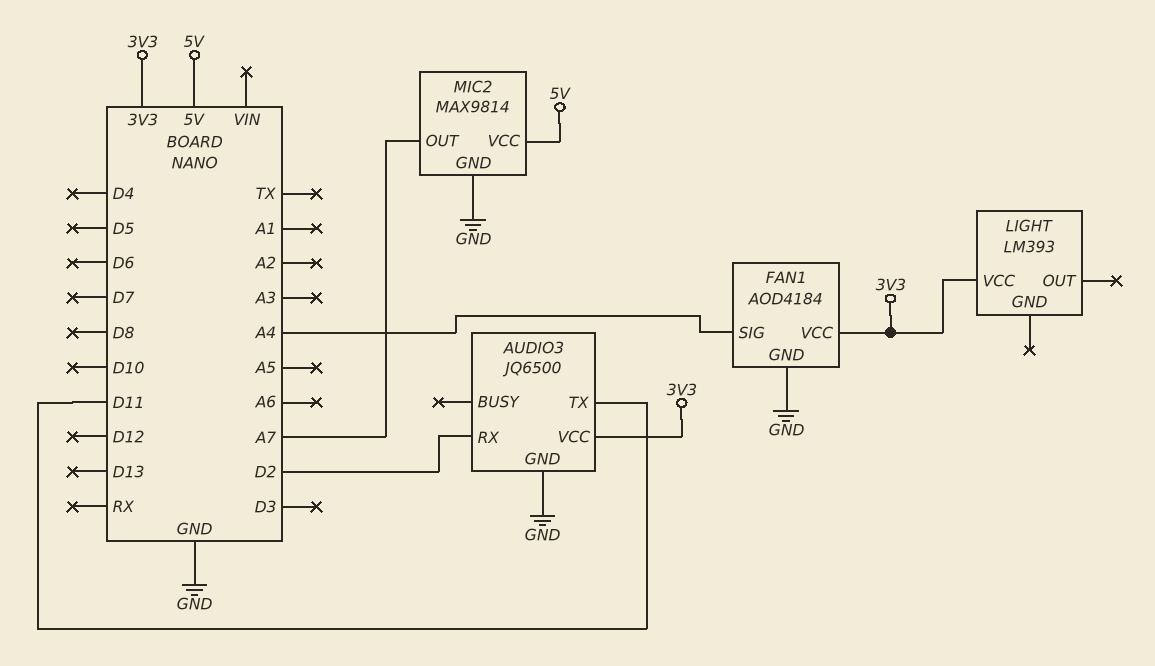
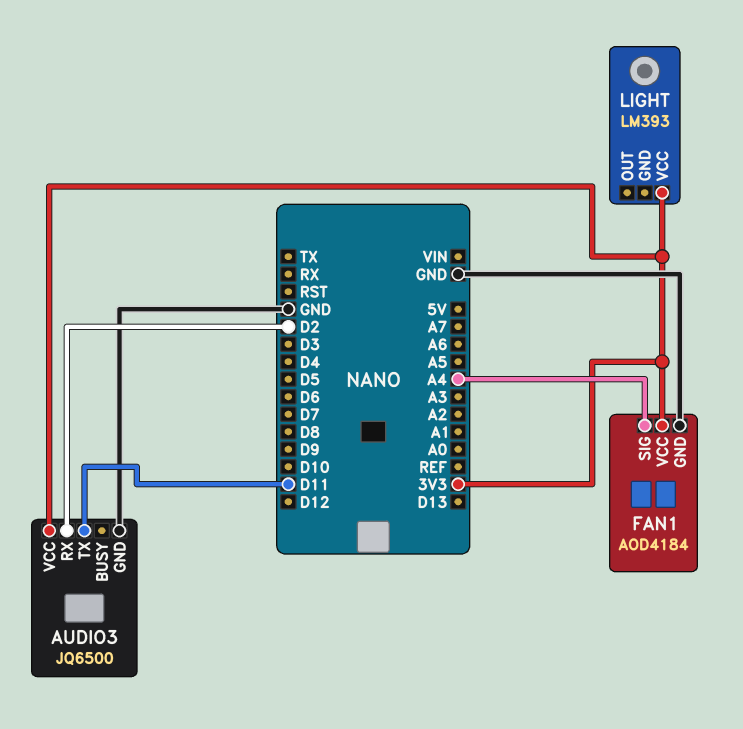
MIC2: MAX9814 -> none
MIC2 pin GND: GND -> none
MIC2 pin OUT: A7 -> none
MIC2 pin VCC: 5V -> none

